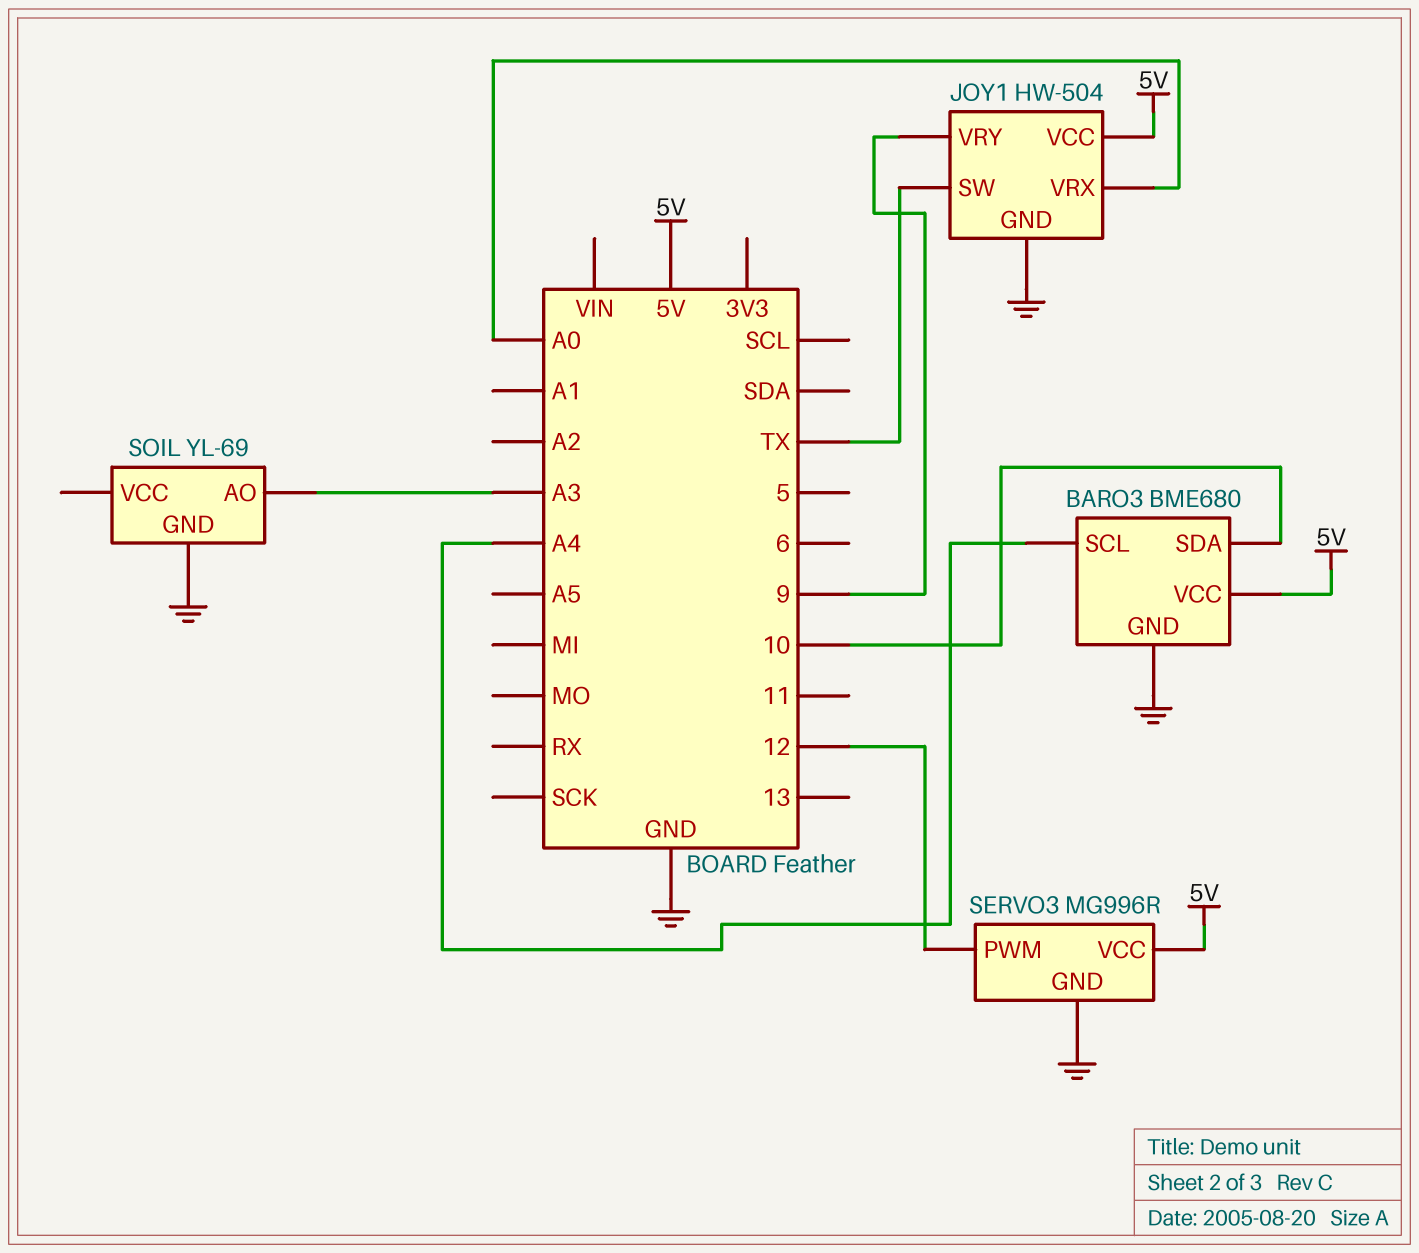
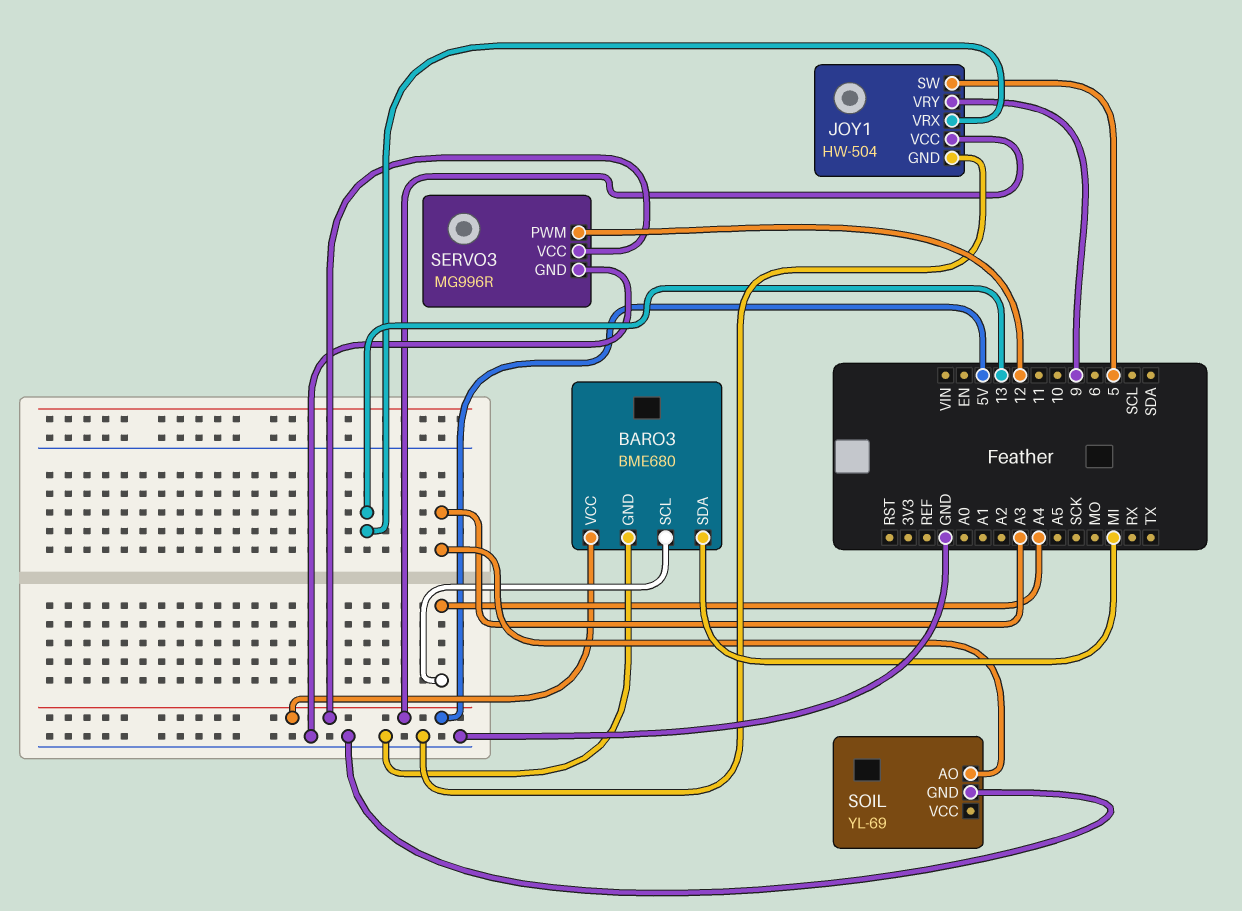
BARO3 pin SDA: 10 -> MI
JOY1 pin SW: TX -> 5
JOY1 pin VRX: A0 -> 13

